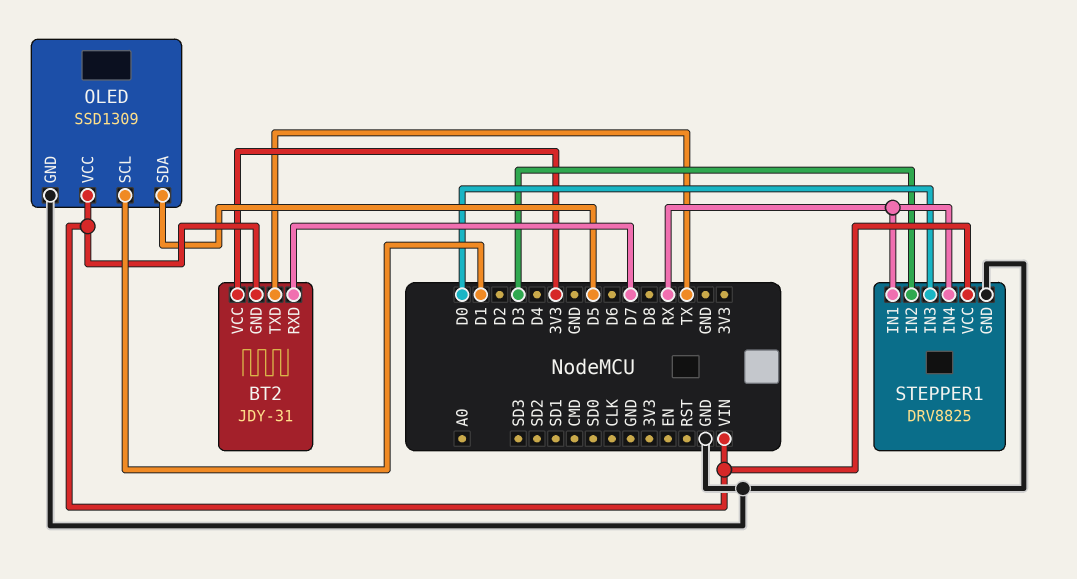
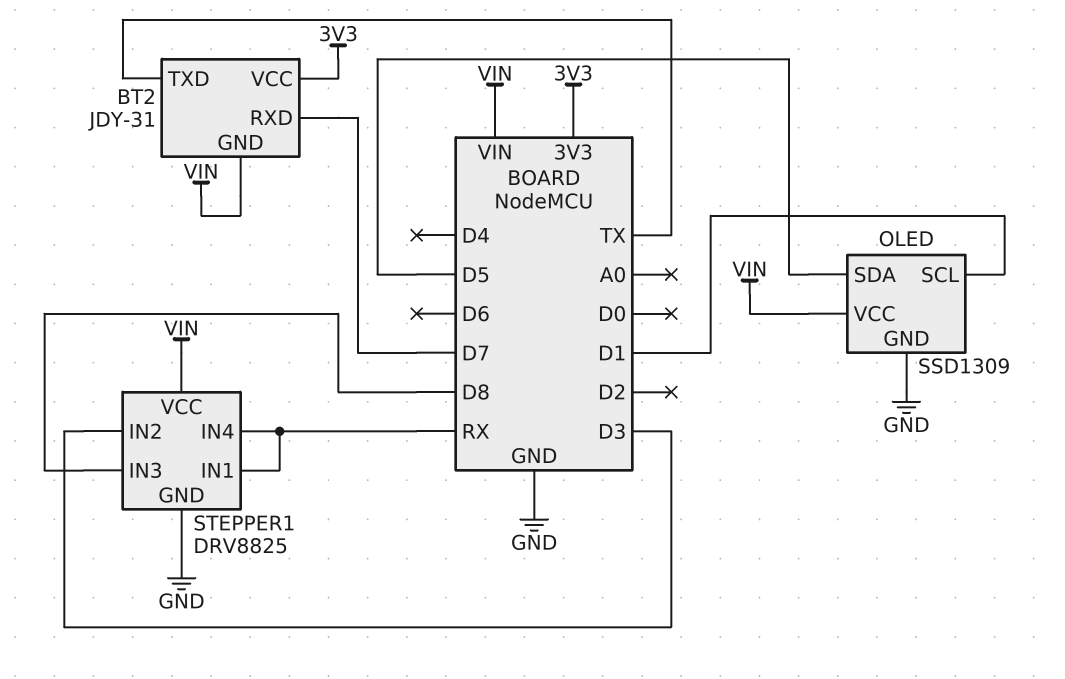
STEPPER1 pin IN3: D0 -> D8

